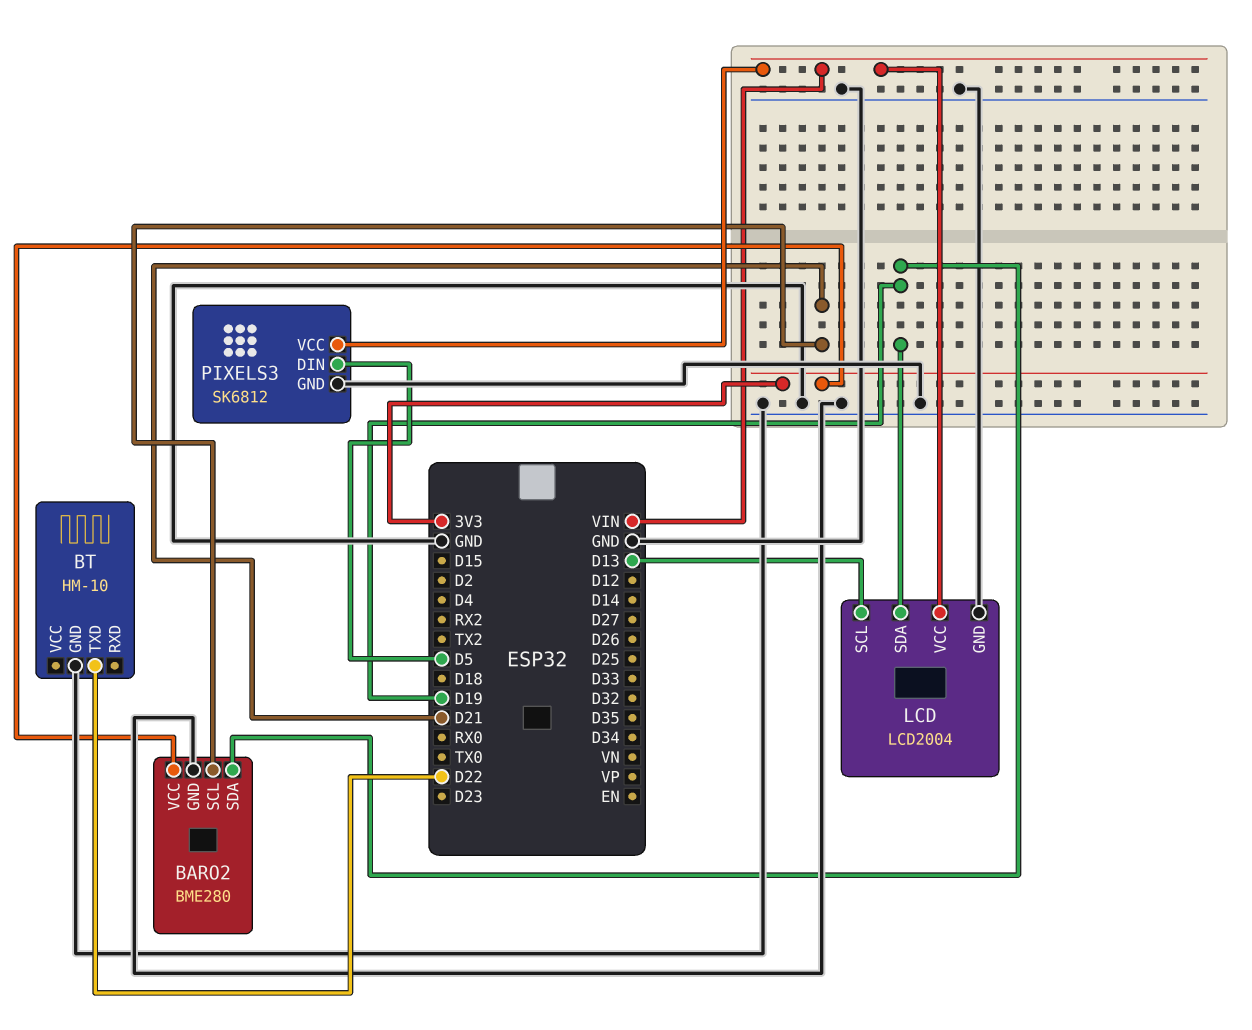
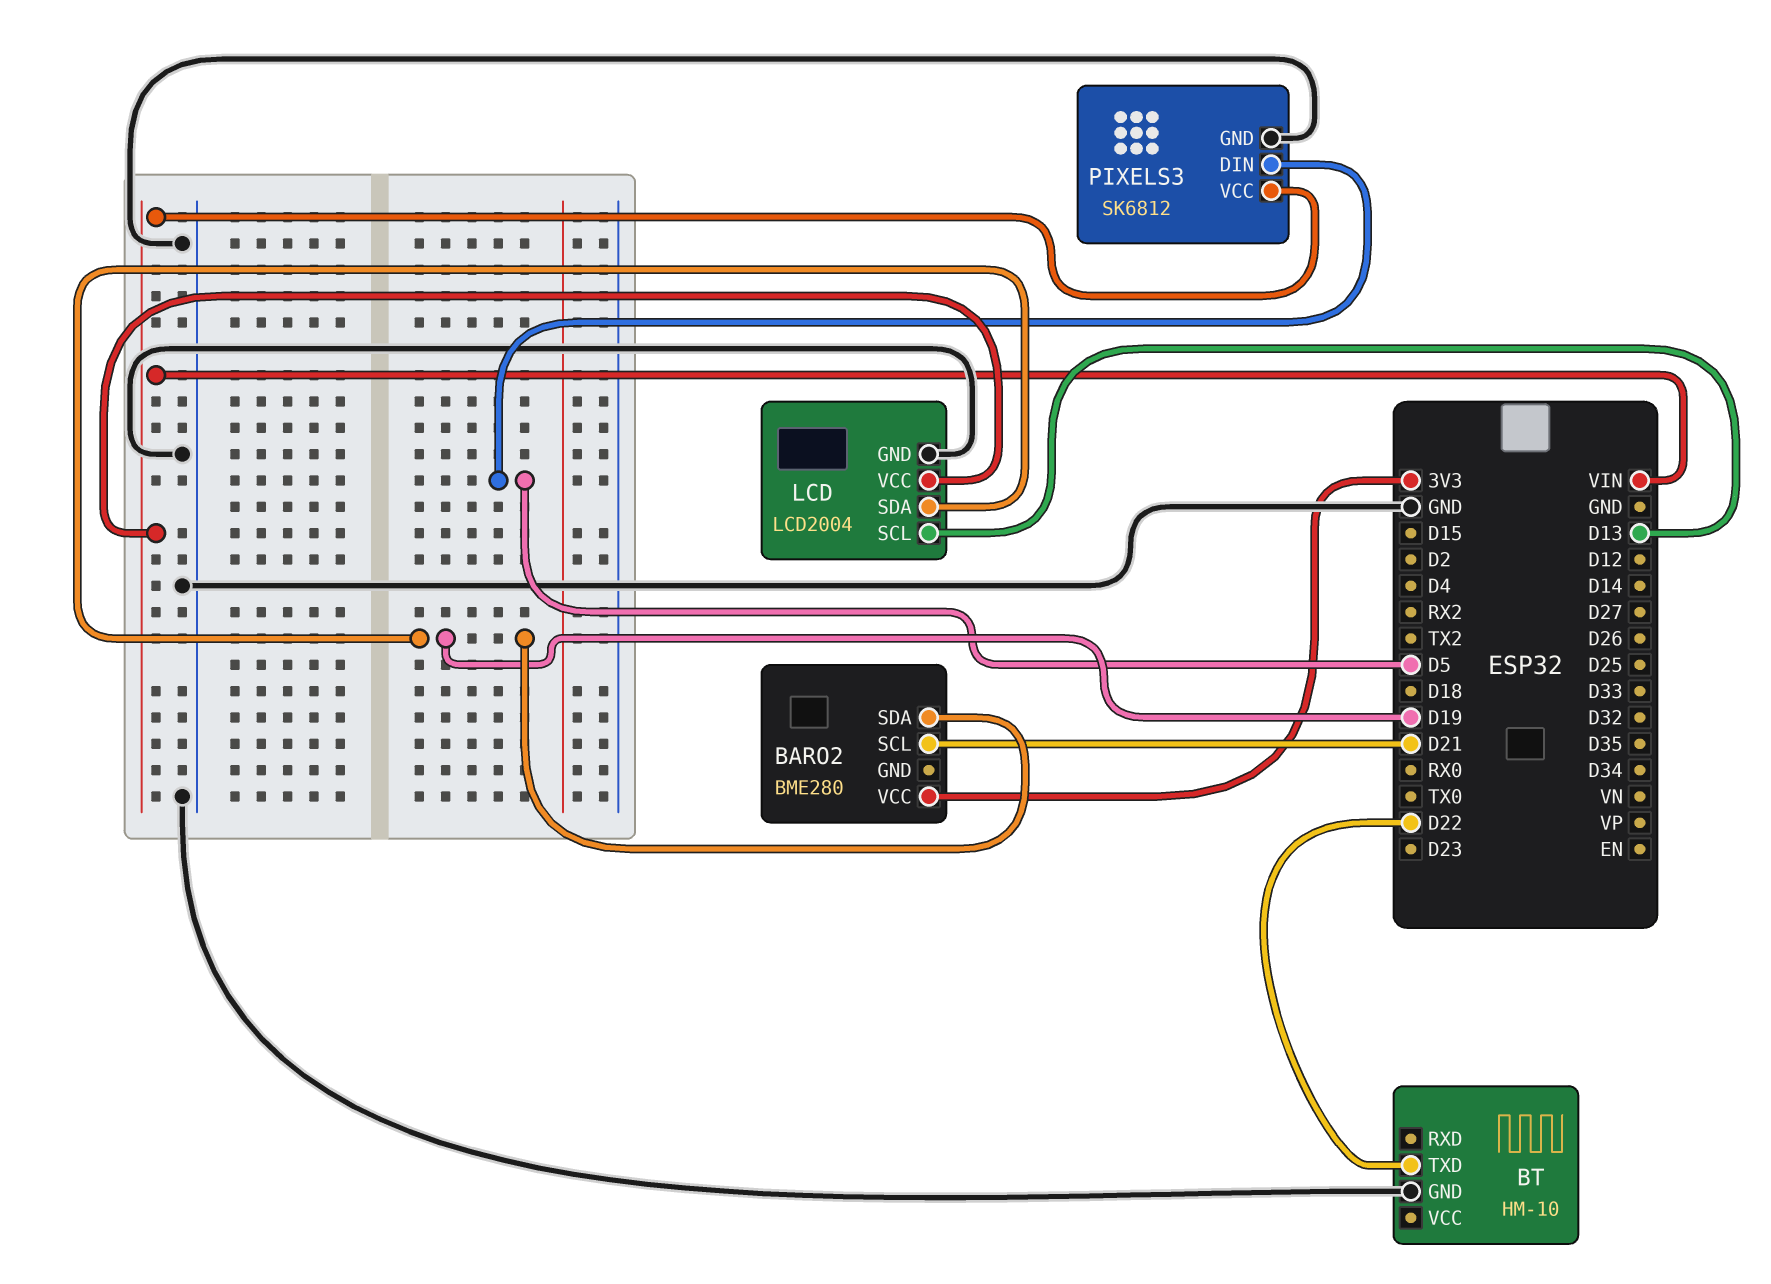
BARO2 pin GND: GND -> none

